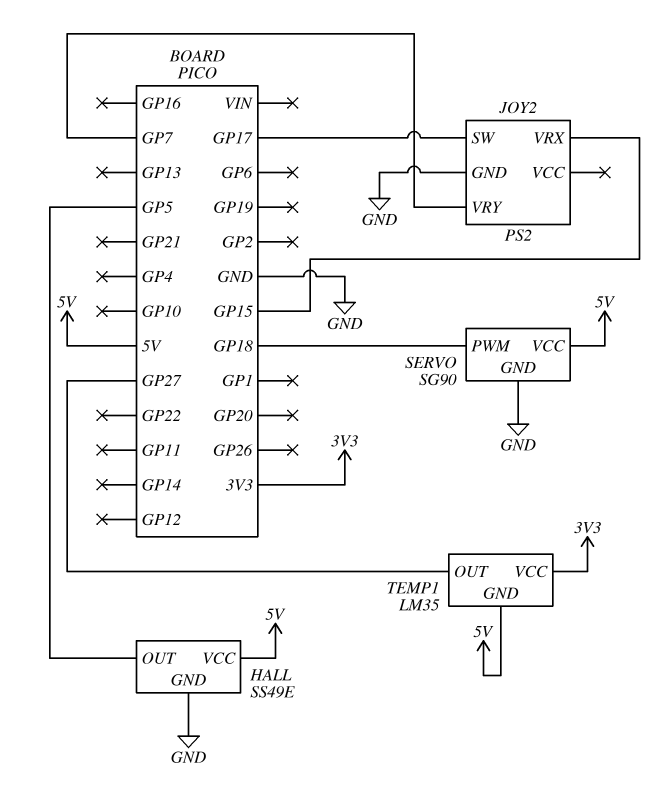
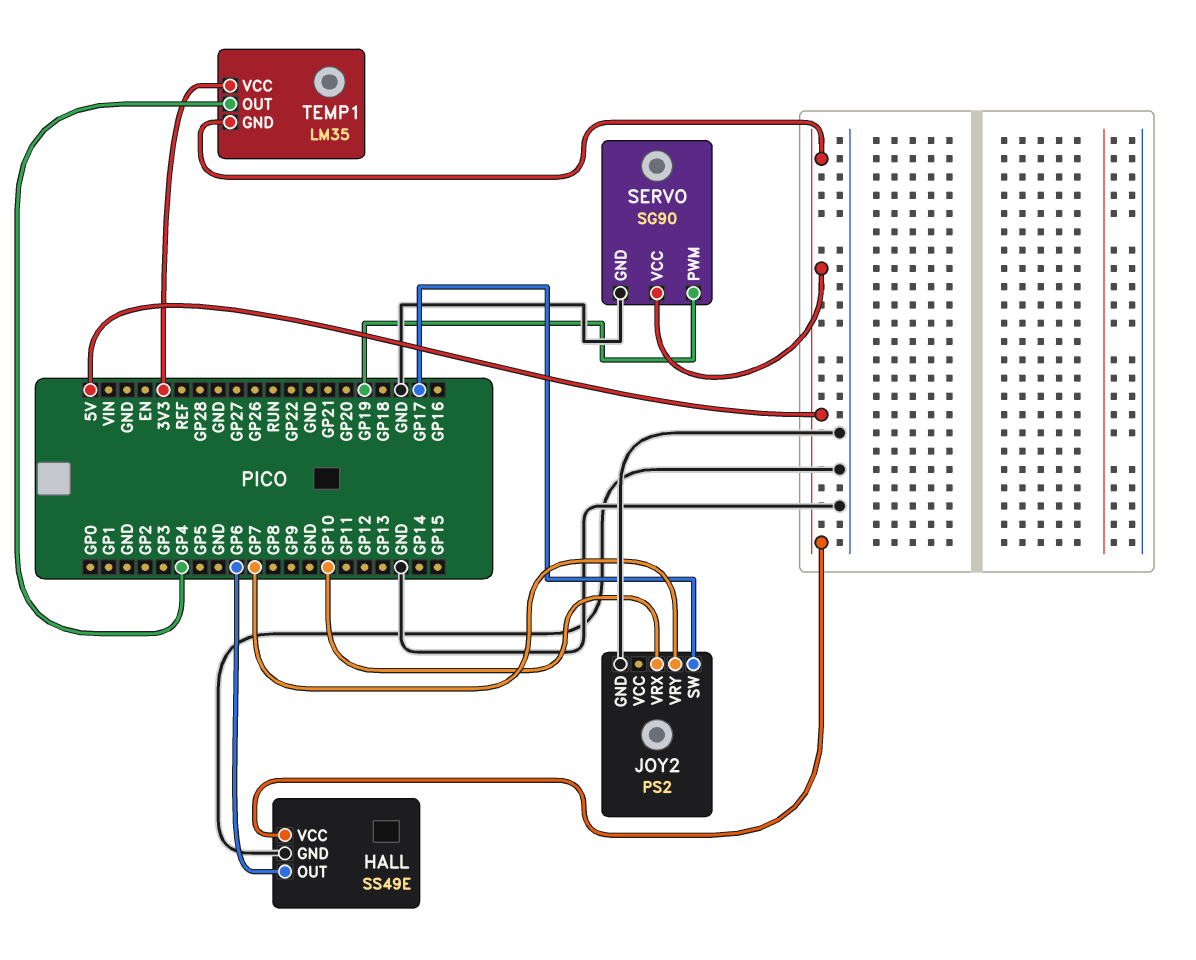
HALL pin OUT: GP5 -> GP6
JOY2 pin VRX: GP15 -> GP10
SERVO pin PWM: GP18 -> GP19
TEMP1 pin OUT: GP27 -> GP4

